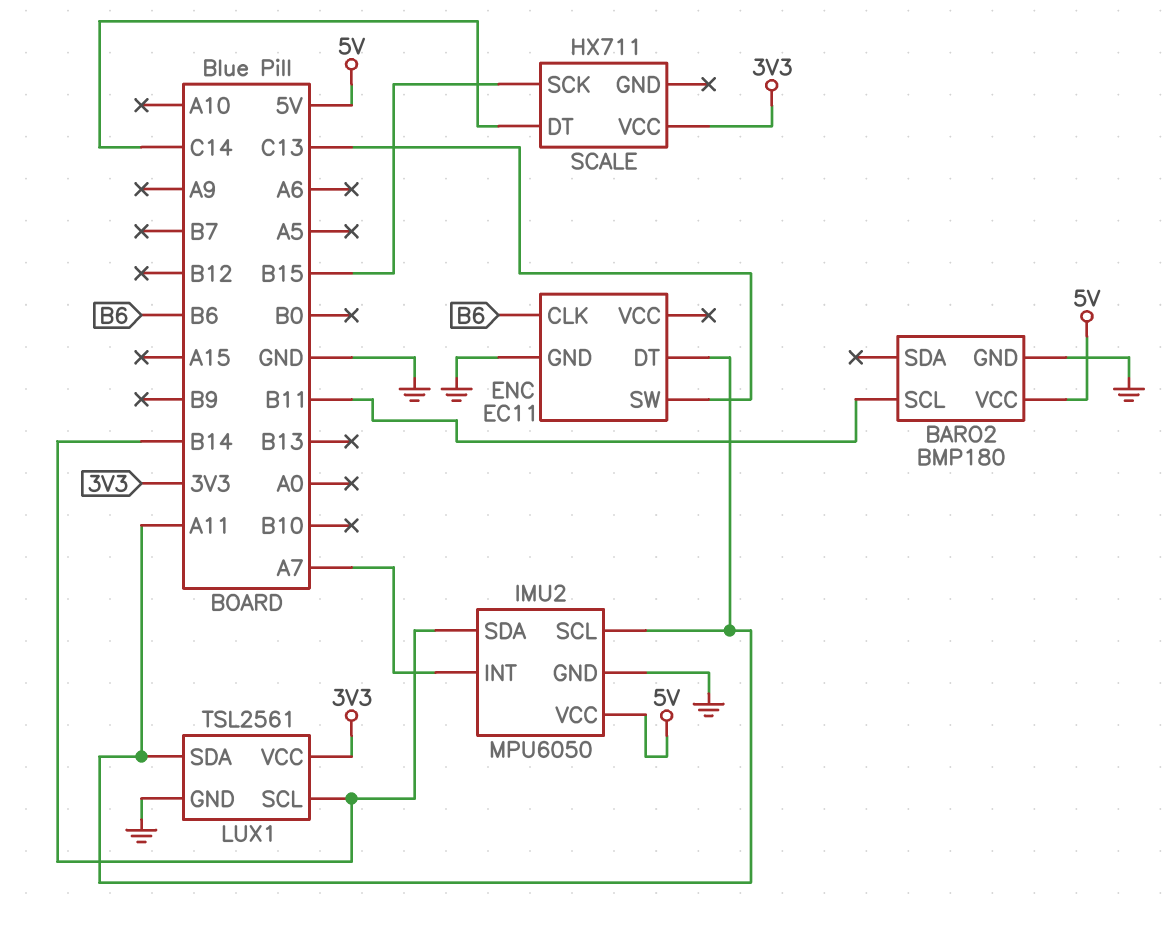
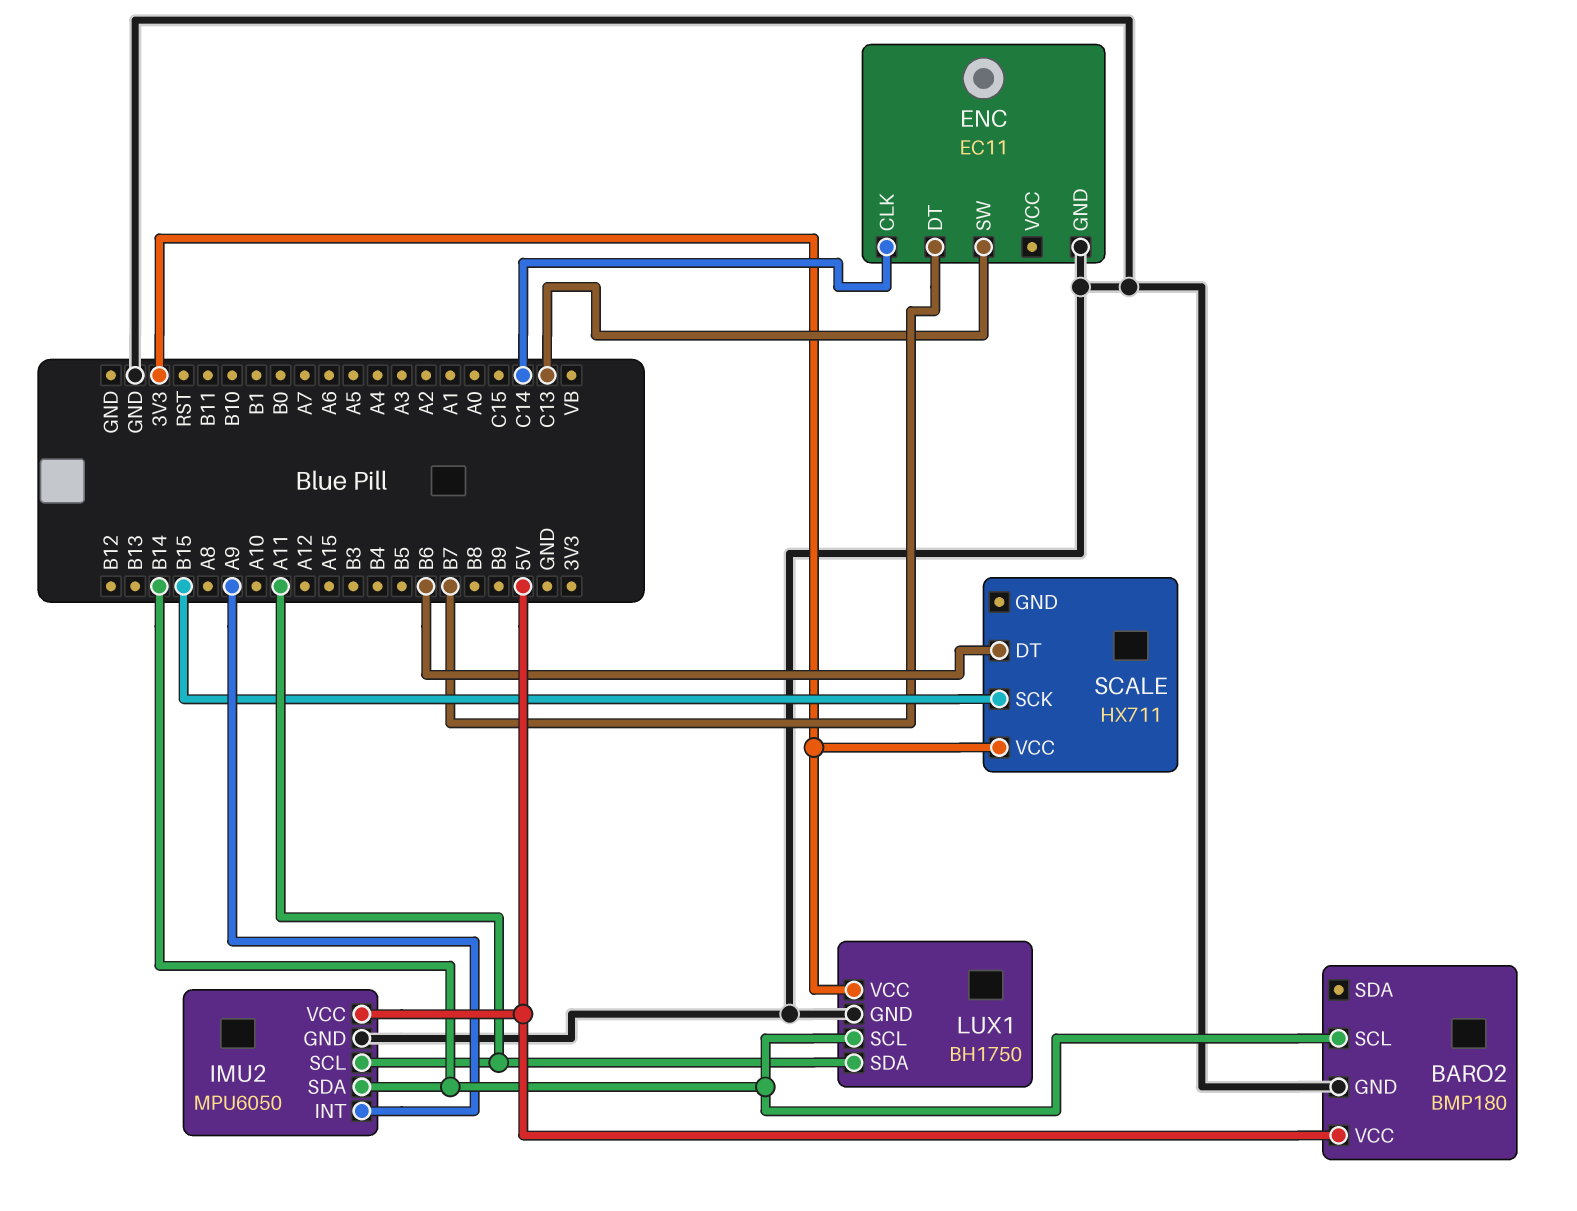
BARO2 pin SCL: B11 -> B14
ENC pin CLK: B6 -> C14
ENC pin DT: A11 -> B7
IMU2 pin INT: A7 -> A9
LUX1: TSL2561 -> BH1750
SCALE pin DT: C14 -> B6

